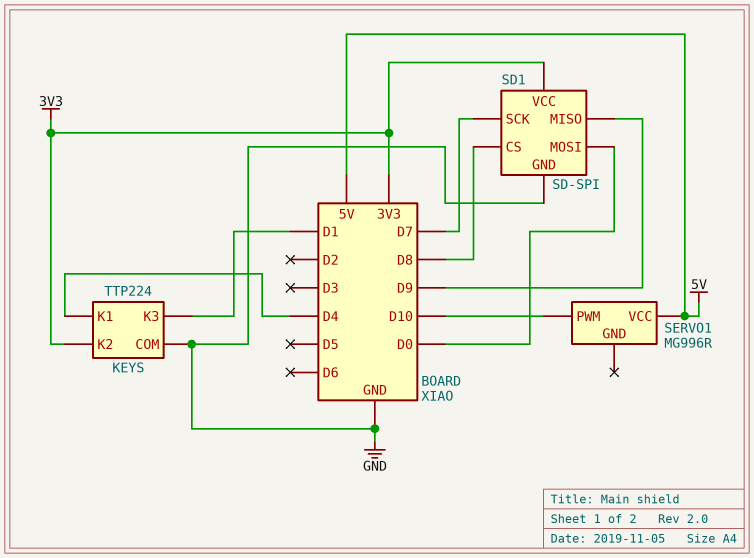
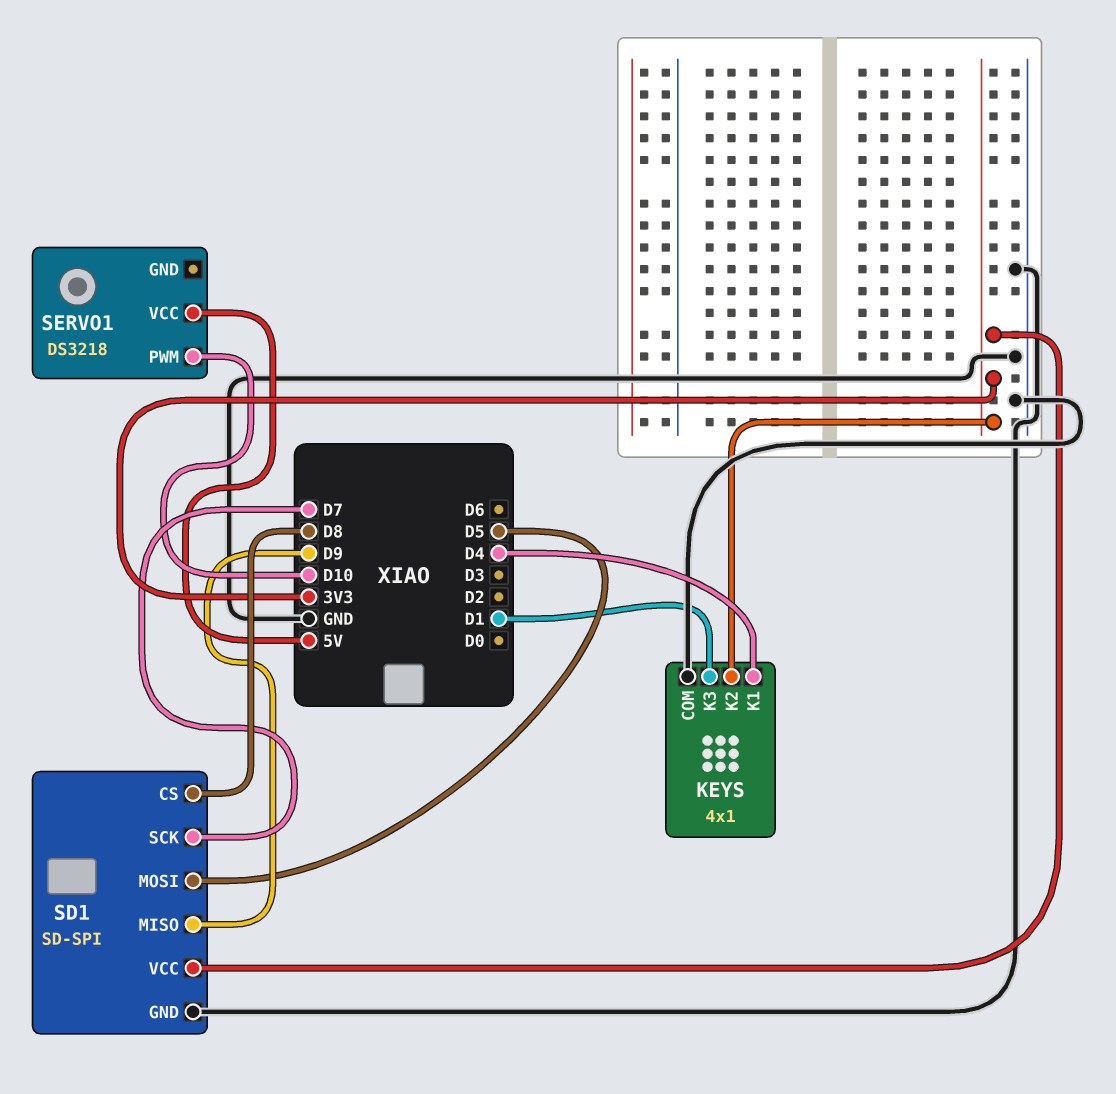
KEYS: TTP224 -> 4x1
SD1 pin MOSI: D0 -> D5
SERVO1: MG996R -> DS3218

